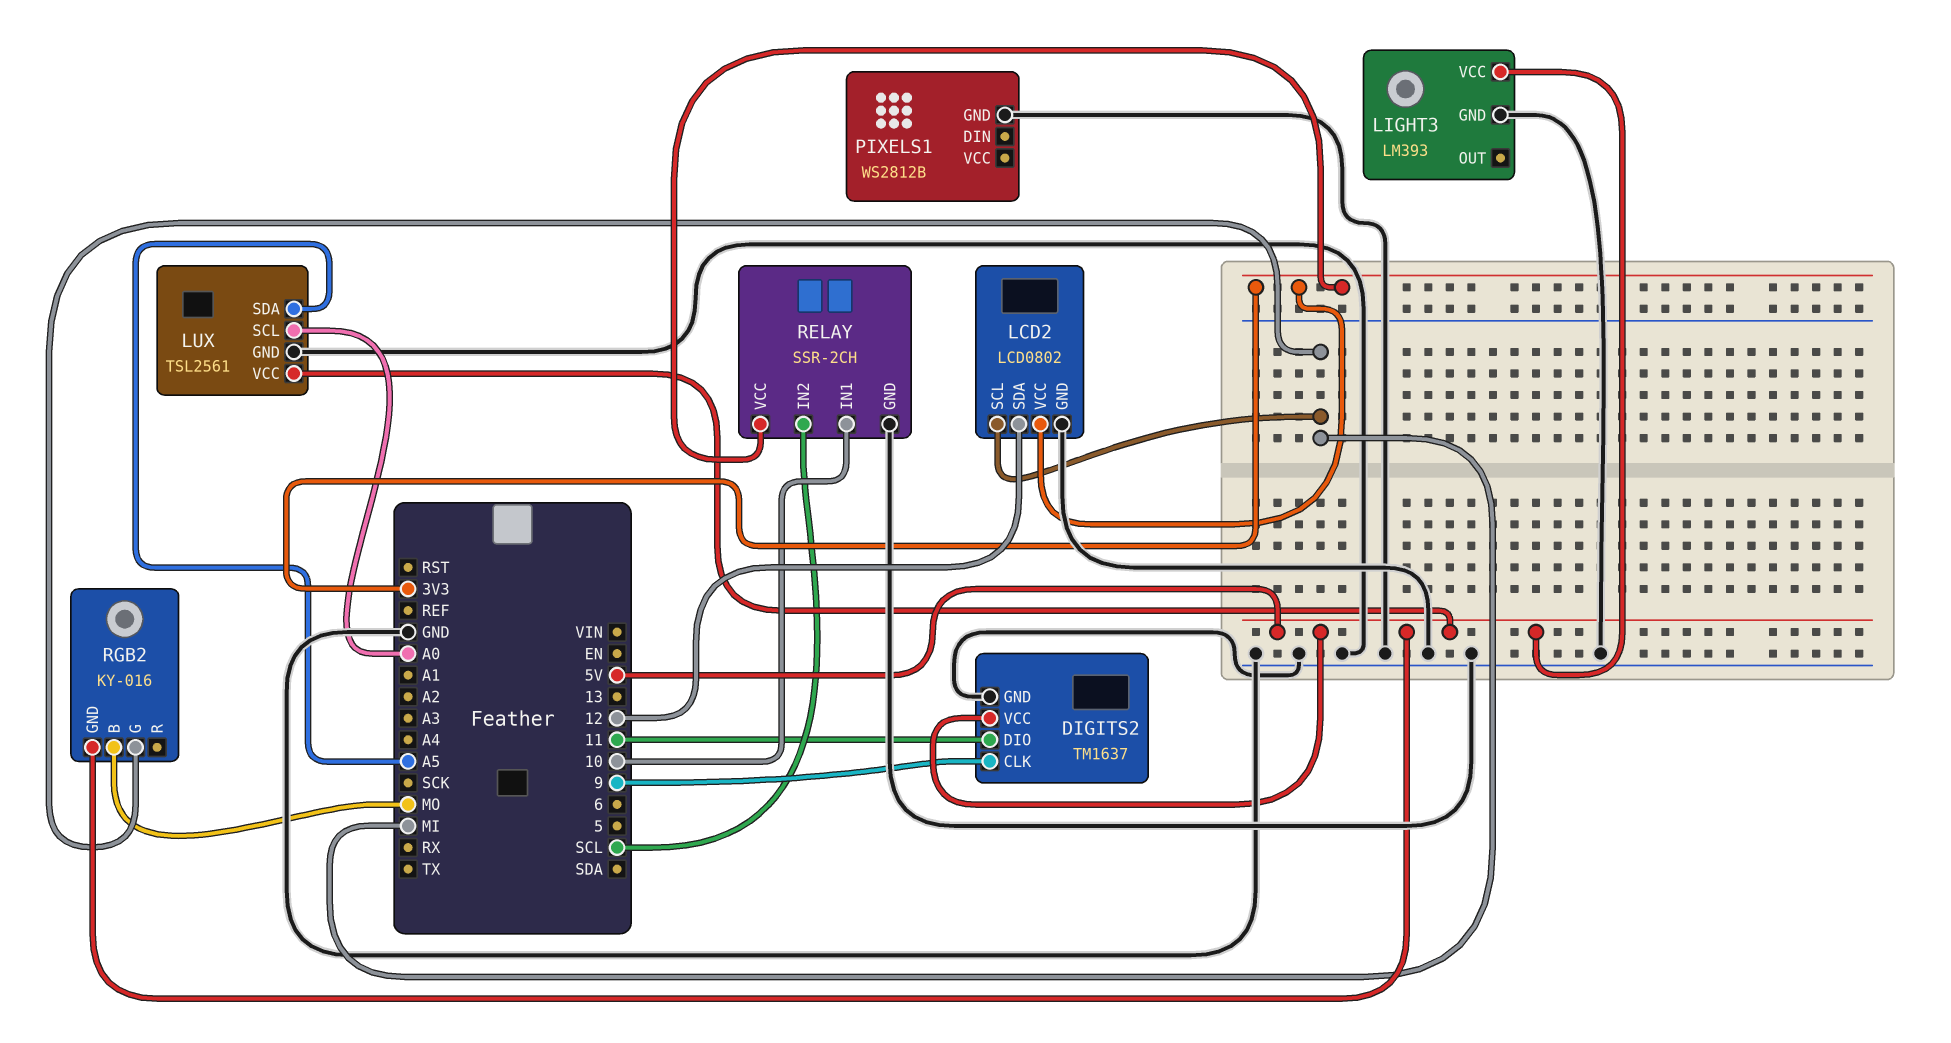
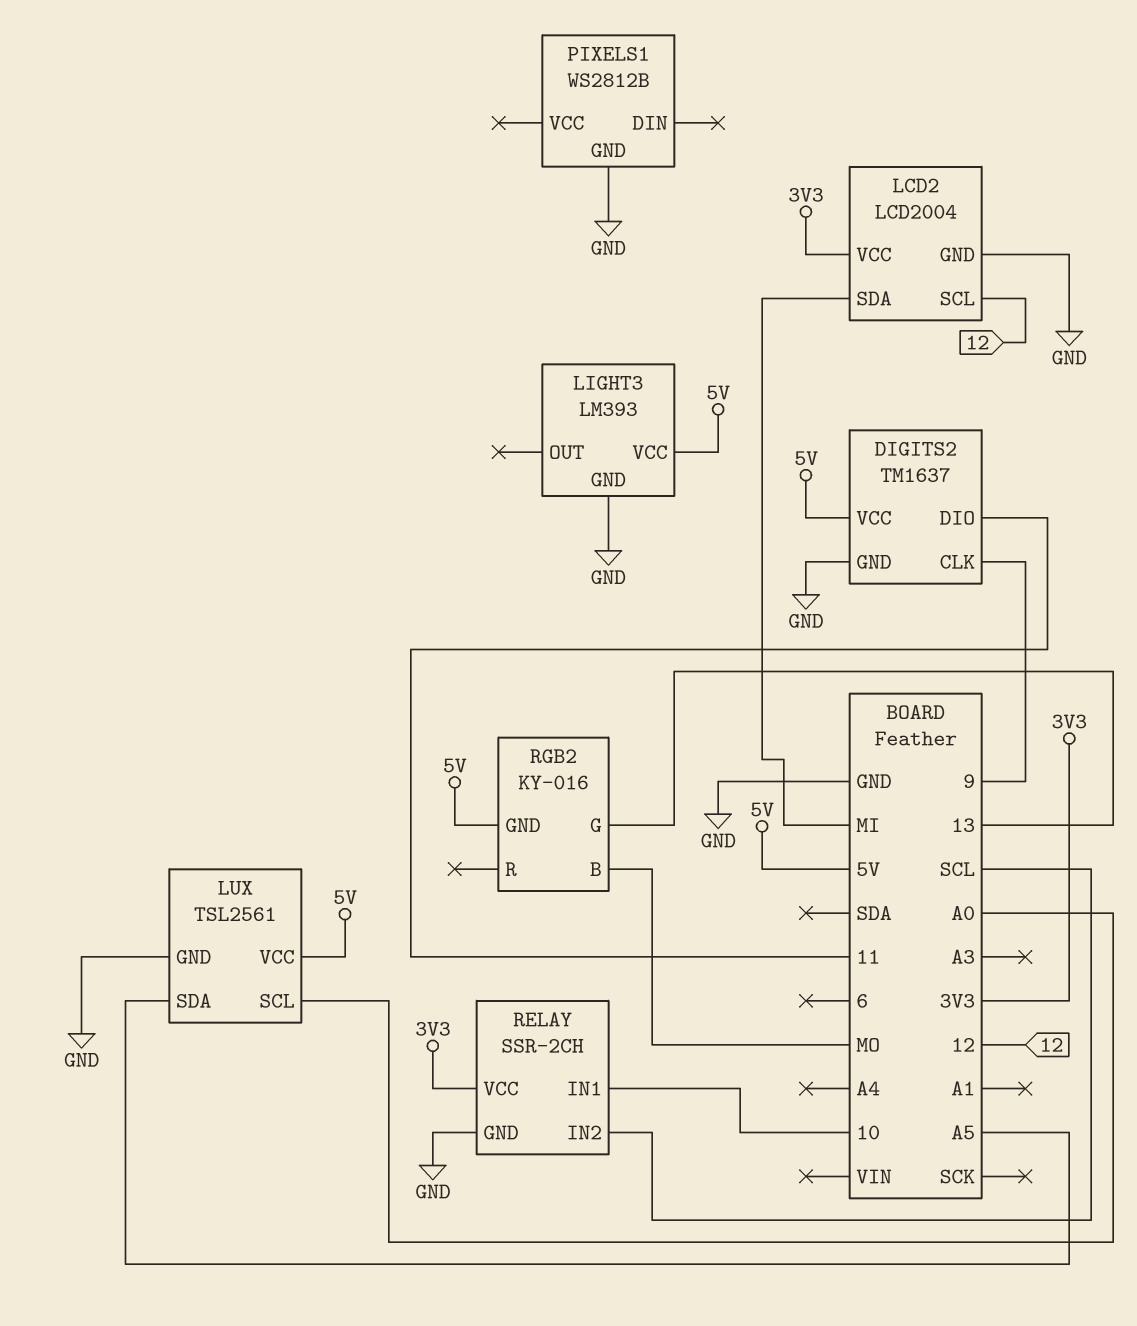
LCD2: LCD0802 -> LCD2004
LCD2 pin SCL: MI -> 12
LCD2 pin SDA: 12 -> MI
RGB2 pin G: MI -> 13

